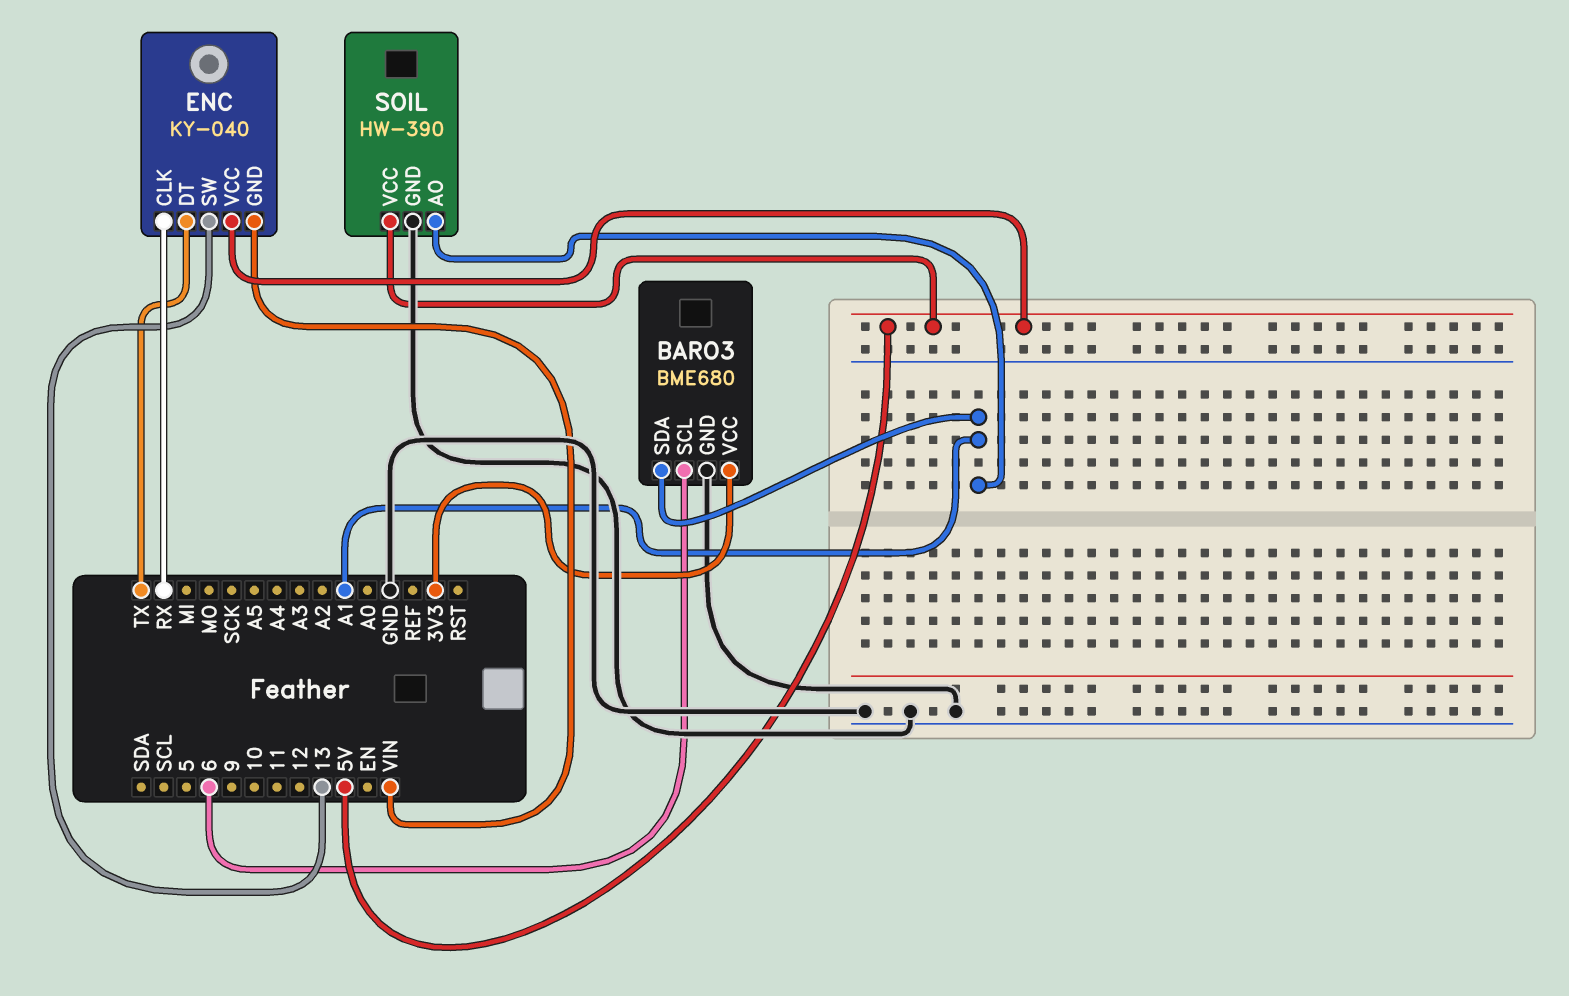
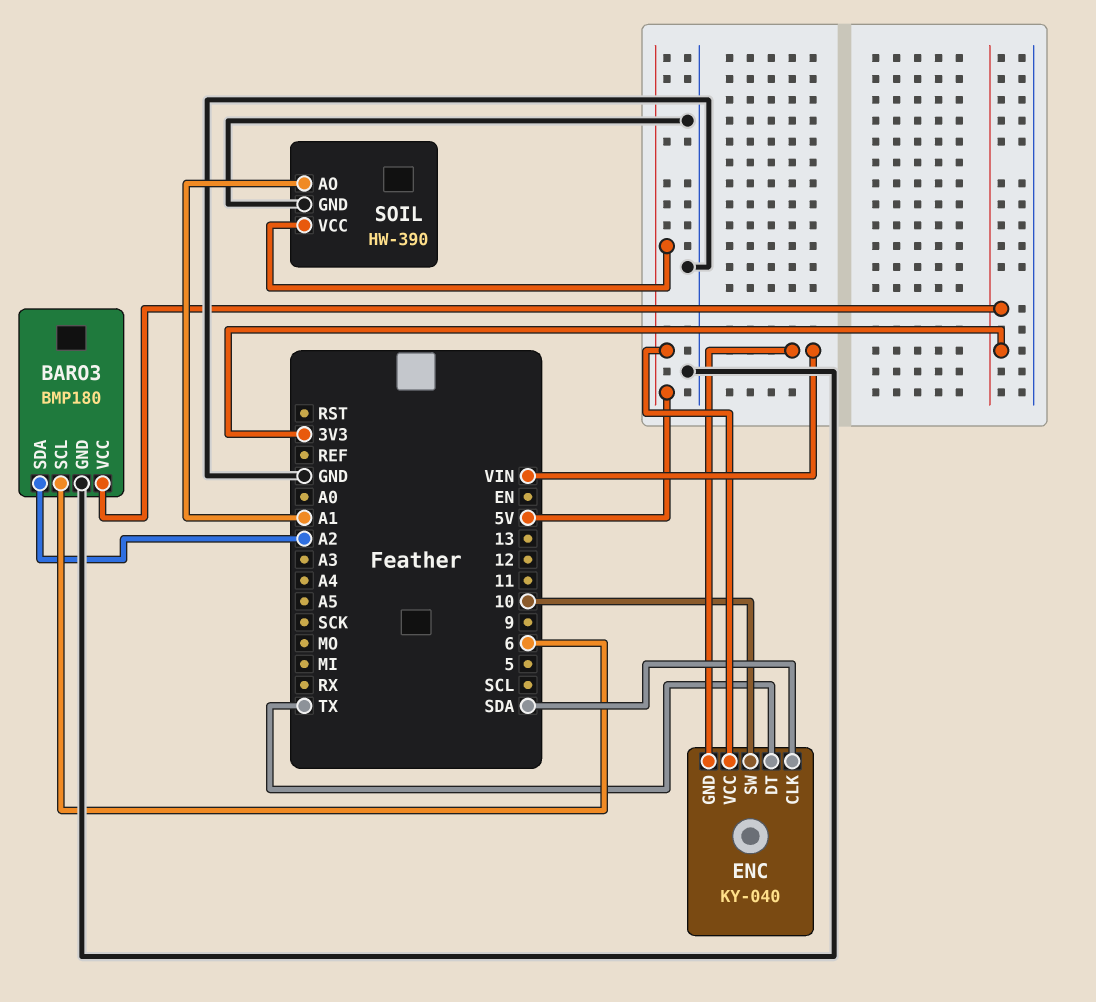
BARO3: BME680 -> BMP180
BARO3 pin SDA: A1 -> A2
ENC pin CLK: RX -> SDA
ENC pin SW: 13 -> 10

